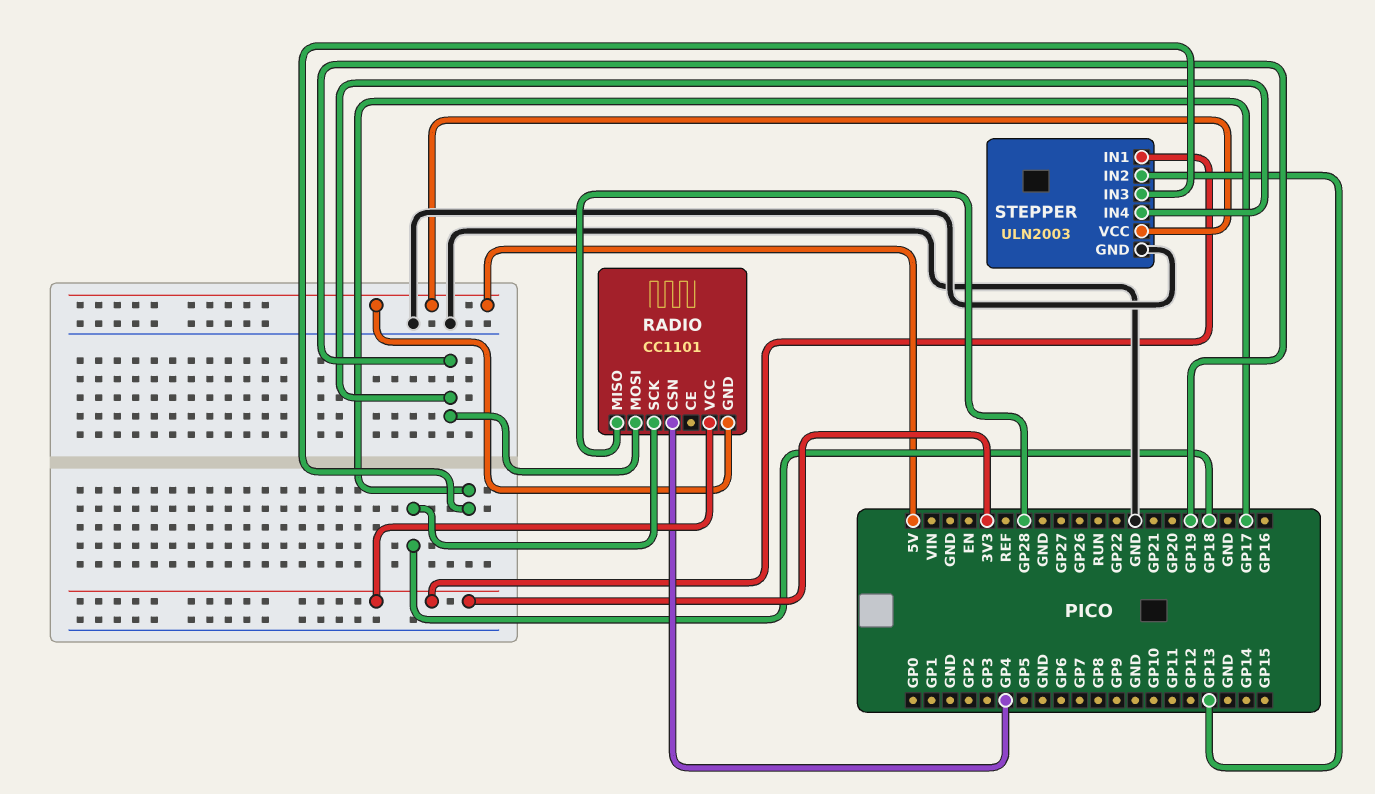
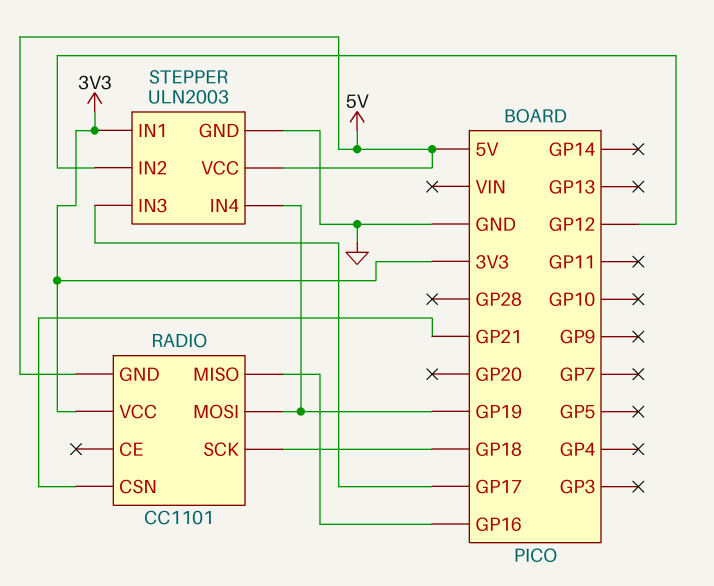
RADIO pin CSN: GP4 -> GP21
RADIO pin MISO: GP28 -> GP16
STEPPER pin IN2: GP13 -> GP12

